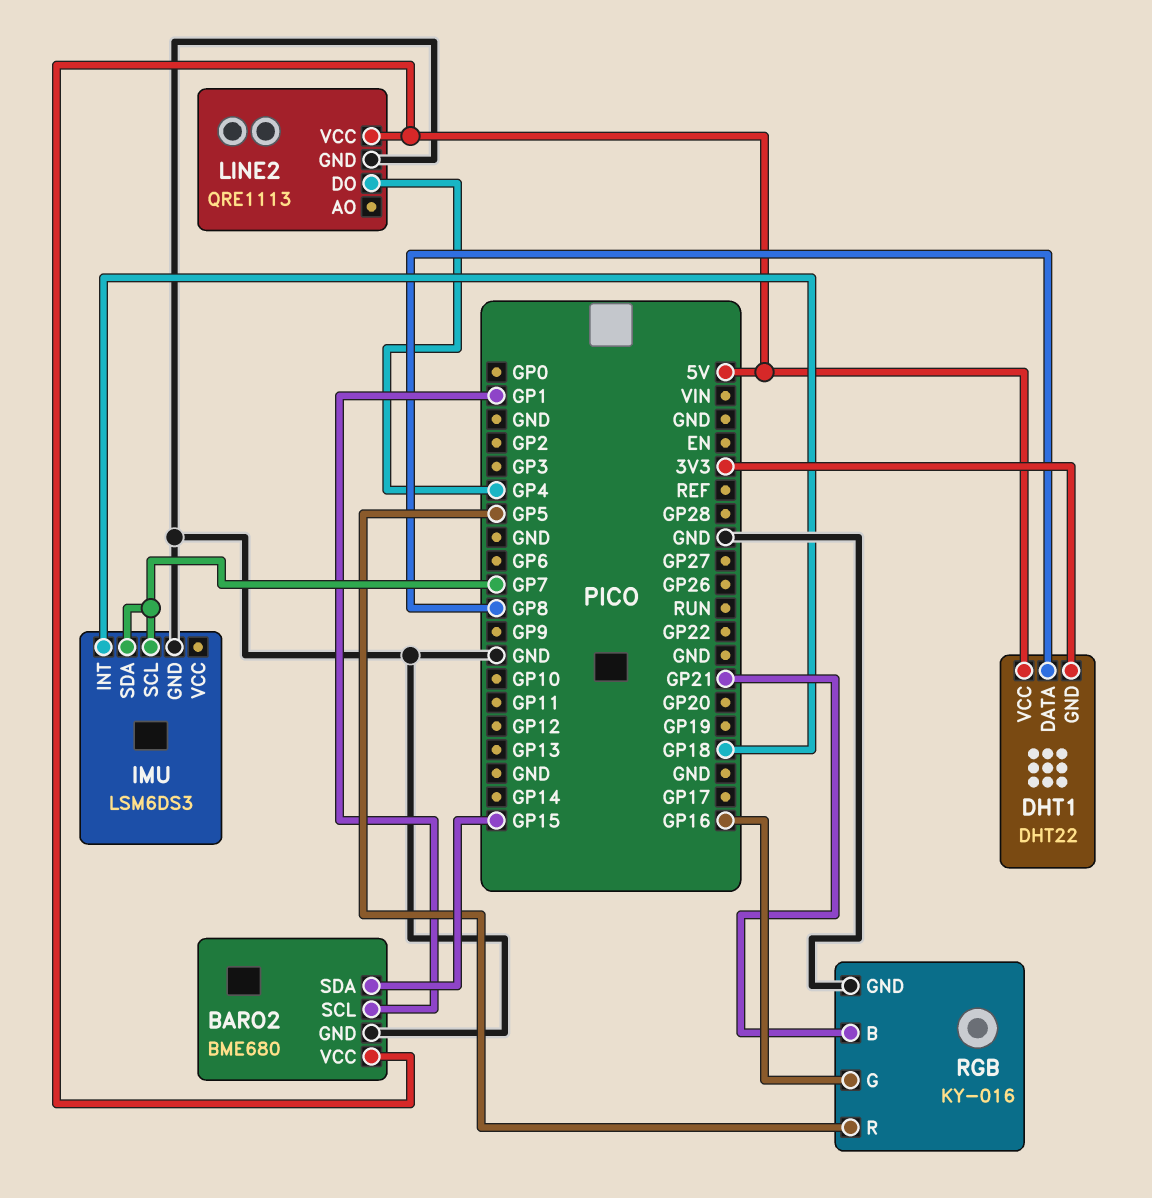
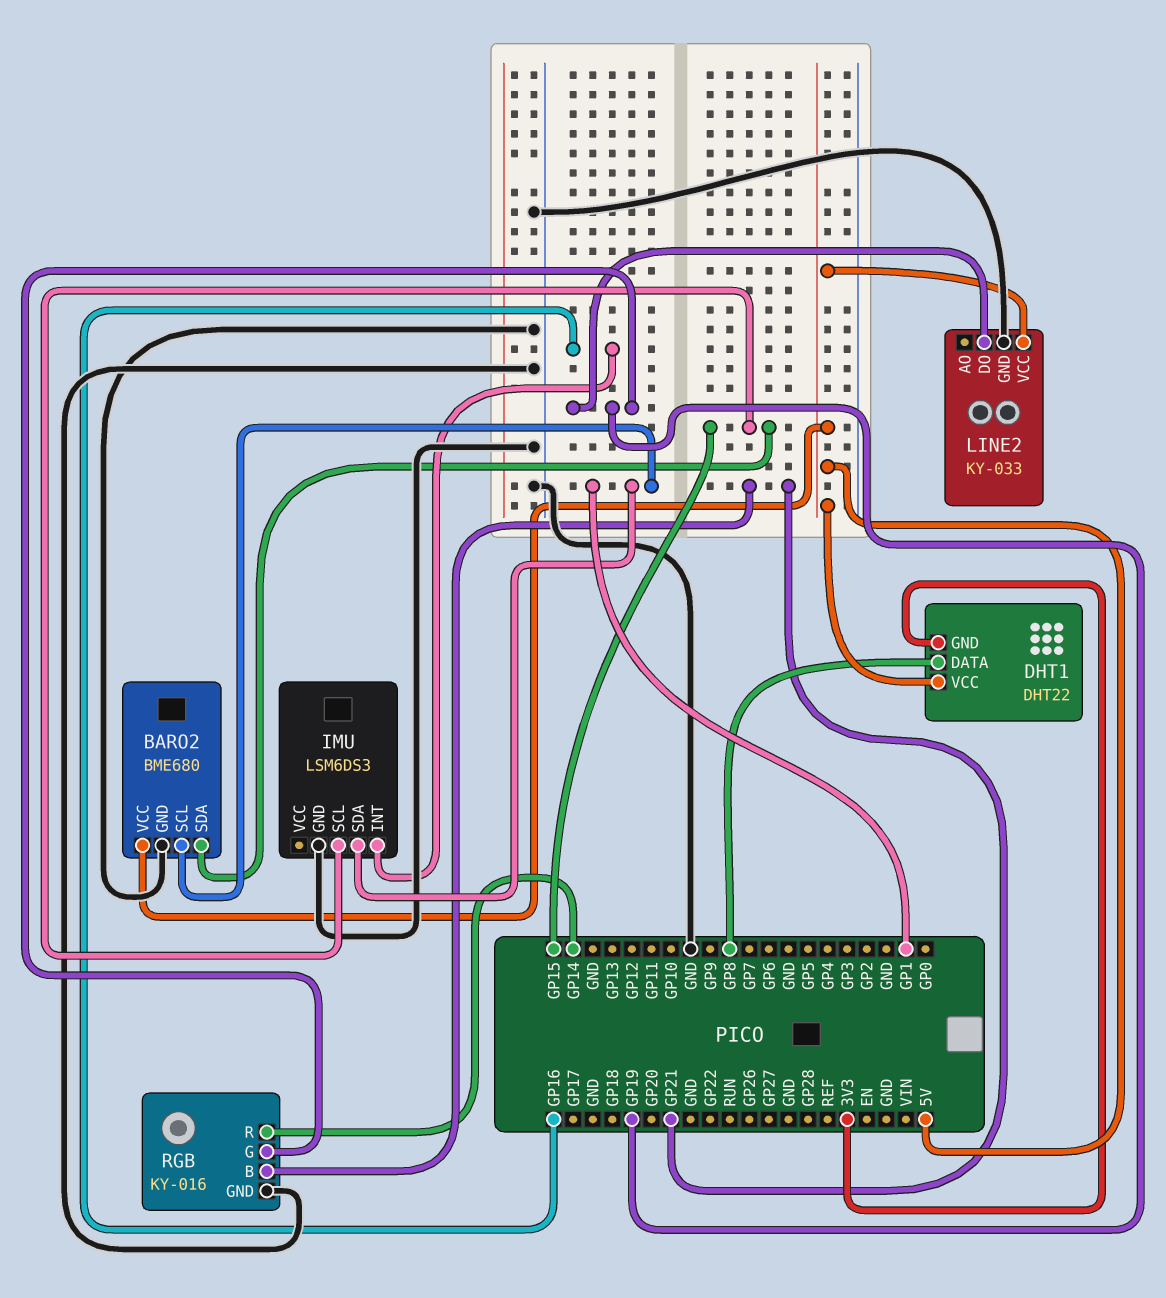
IMU pin INT: GP18 -> GP16
IMU pin SCL: GP7 -> GP15
IMU pin SDA: GP7 -> GP1
LINE2: QRE1113 -> KY-033
LINE2 pin DO: GP4 -> GP19
RGB pin G: GP16 -> GP19
RGB pin R: GP5 -> GP14

